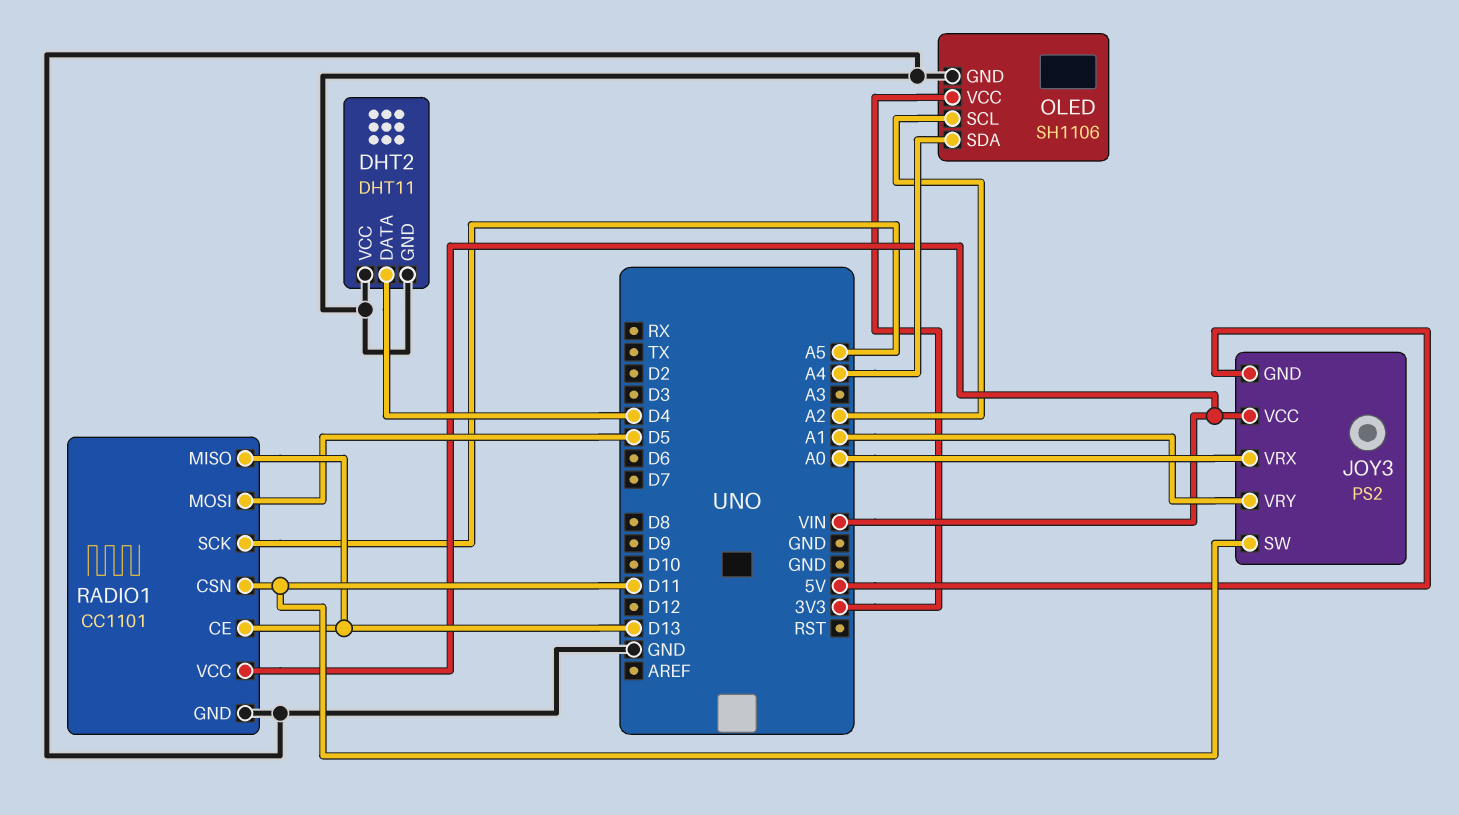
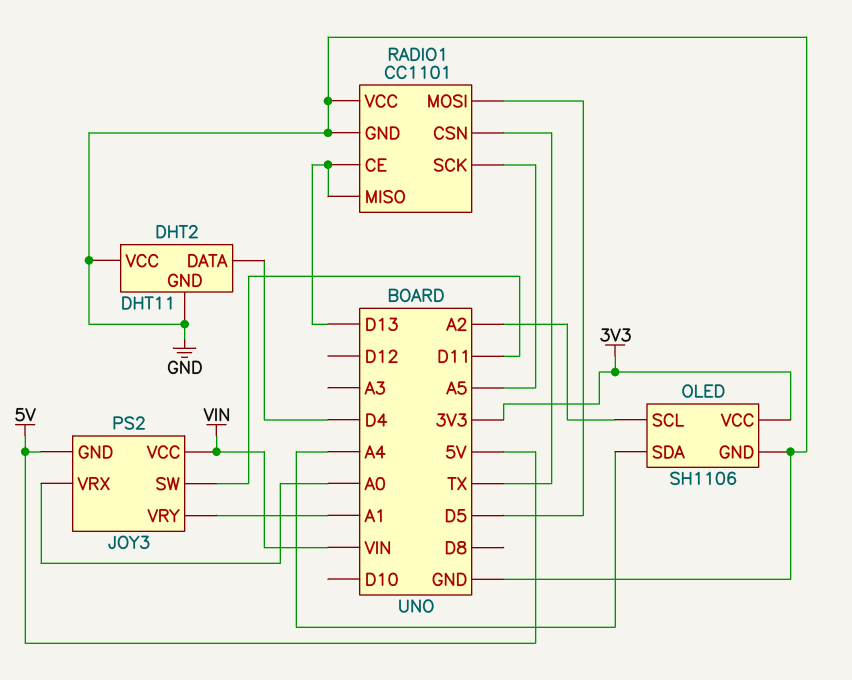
RADIO1 pin CSN: D11 -> TX
RADIO1 pin VCC: VIN -> GND

